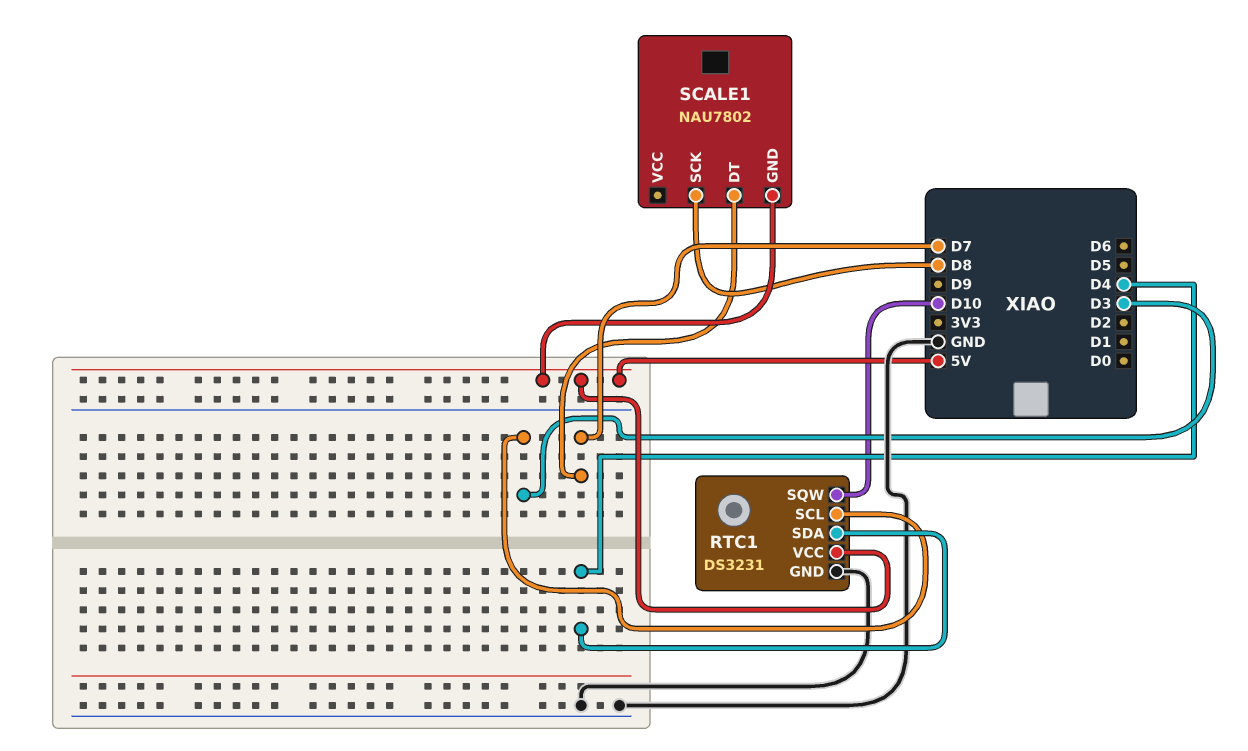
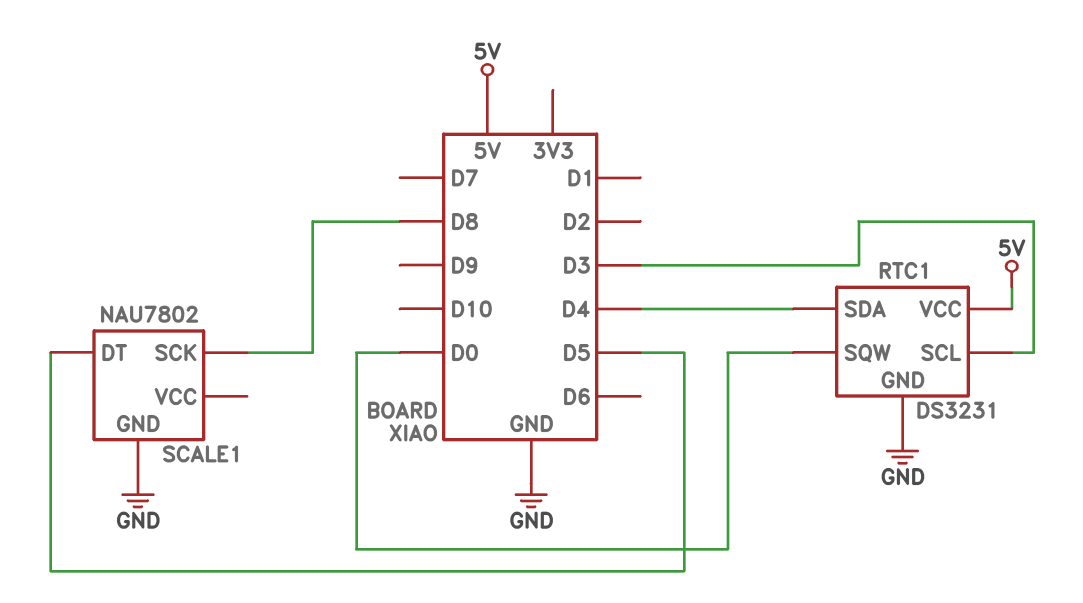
RTC1 pin SQW: D10 -> D0
SCALE1 pin DT: D7 -> D5
SCALE1 pin GND: 5V -> GND

